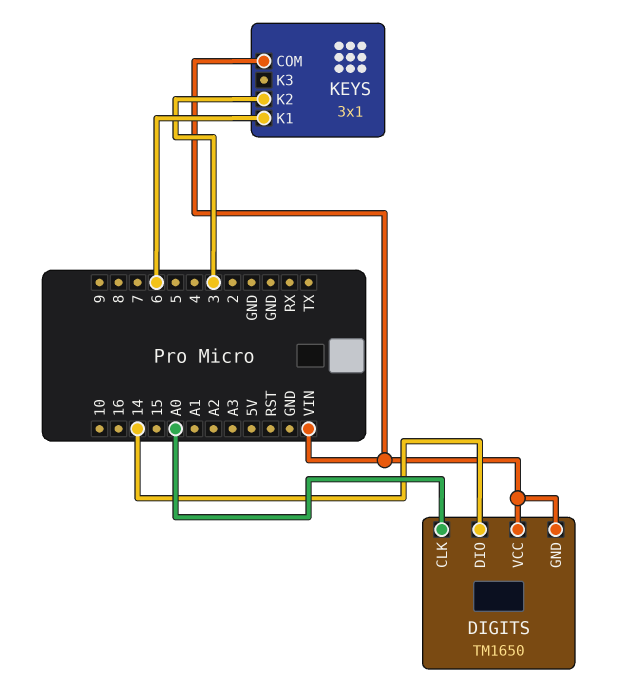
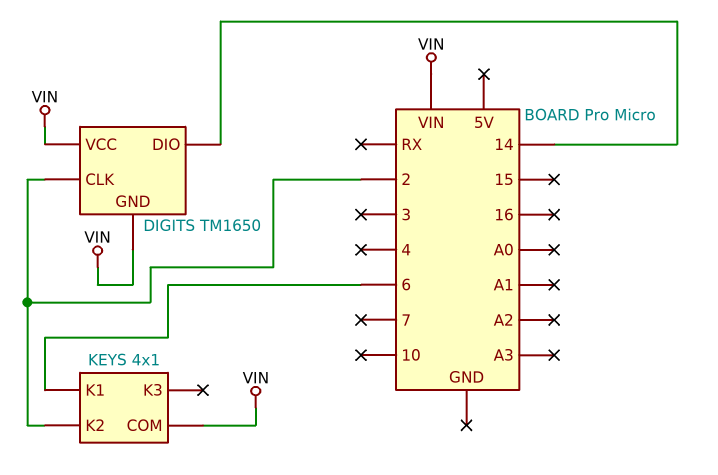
DIGITS pin CLK: A0 -> 2
KEYS: 3x1 -> 4x1
KEYS pin K2: 3 -> 2

